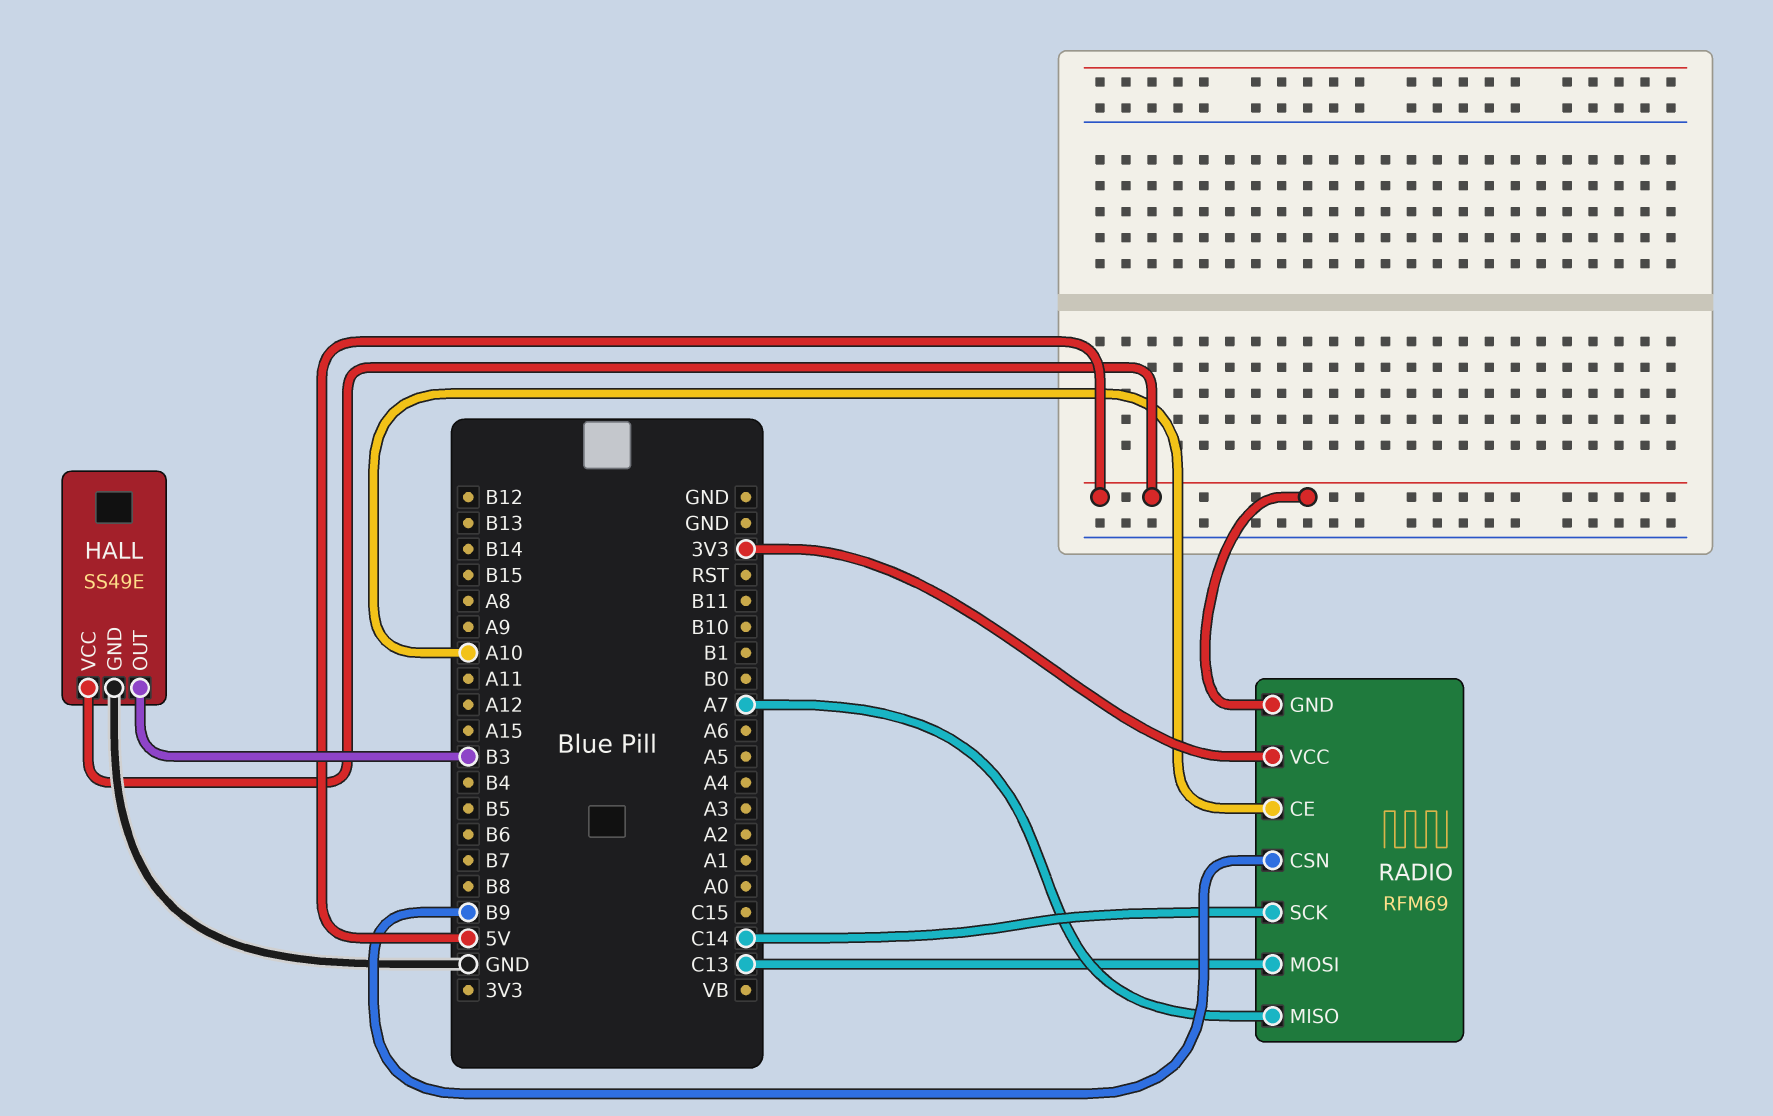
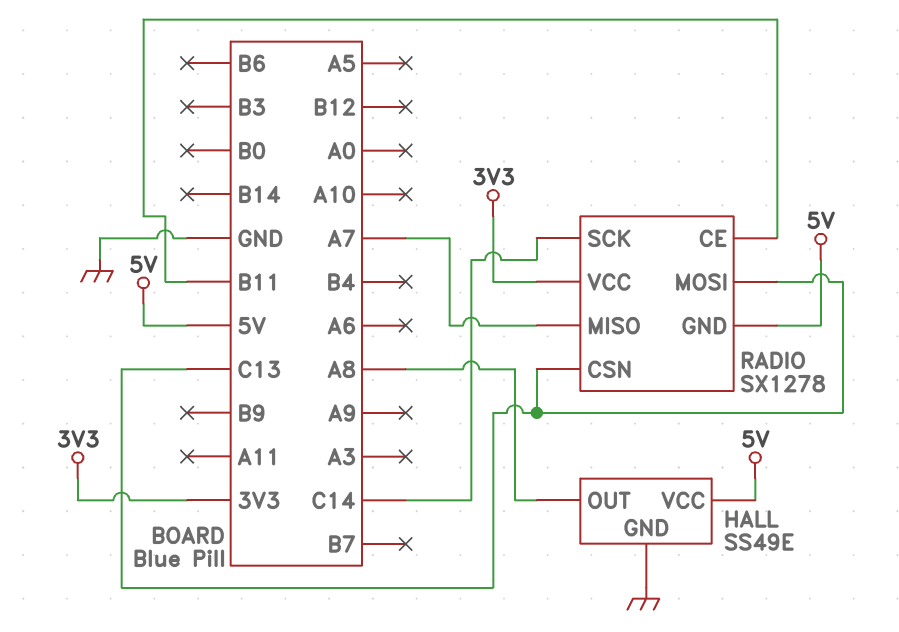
HALL pin OUT: B3 -> A8
RADIO: RFM69 -> SX1278
RADIO pin CE: A10 -> B11
RADIO pin CSN: B9 -> C13

